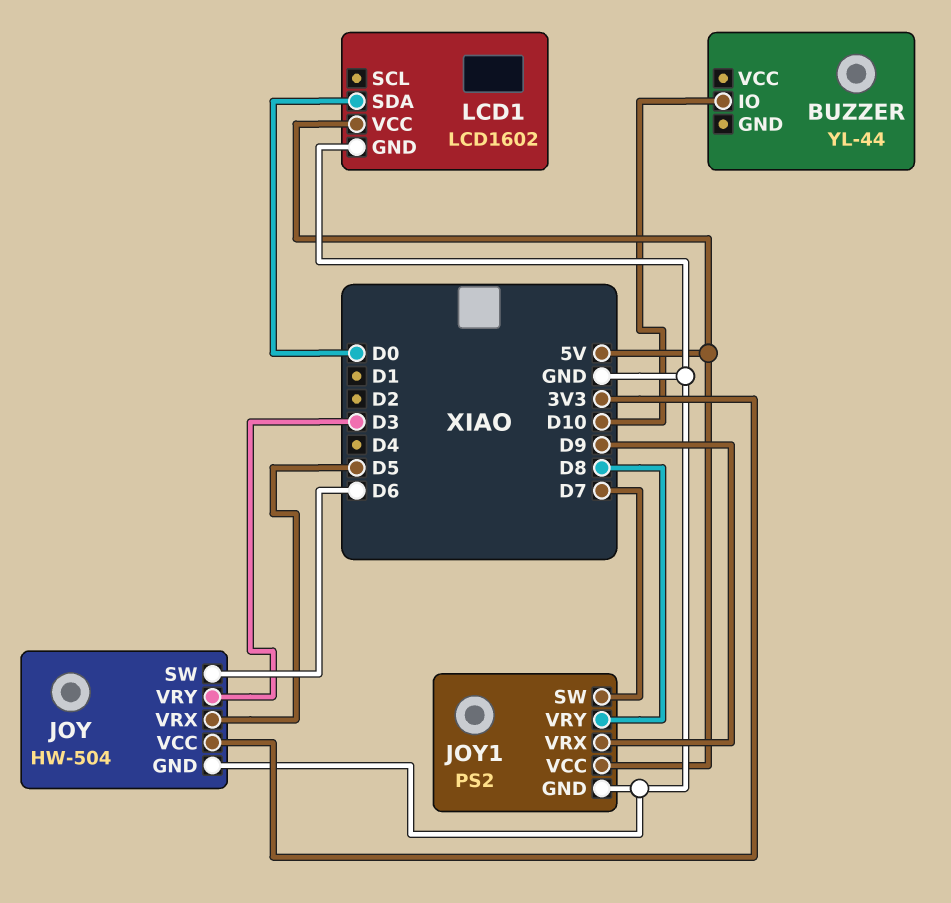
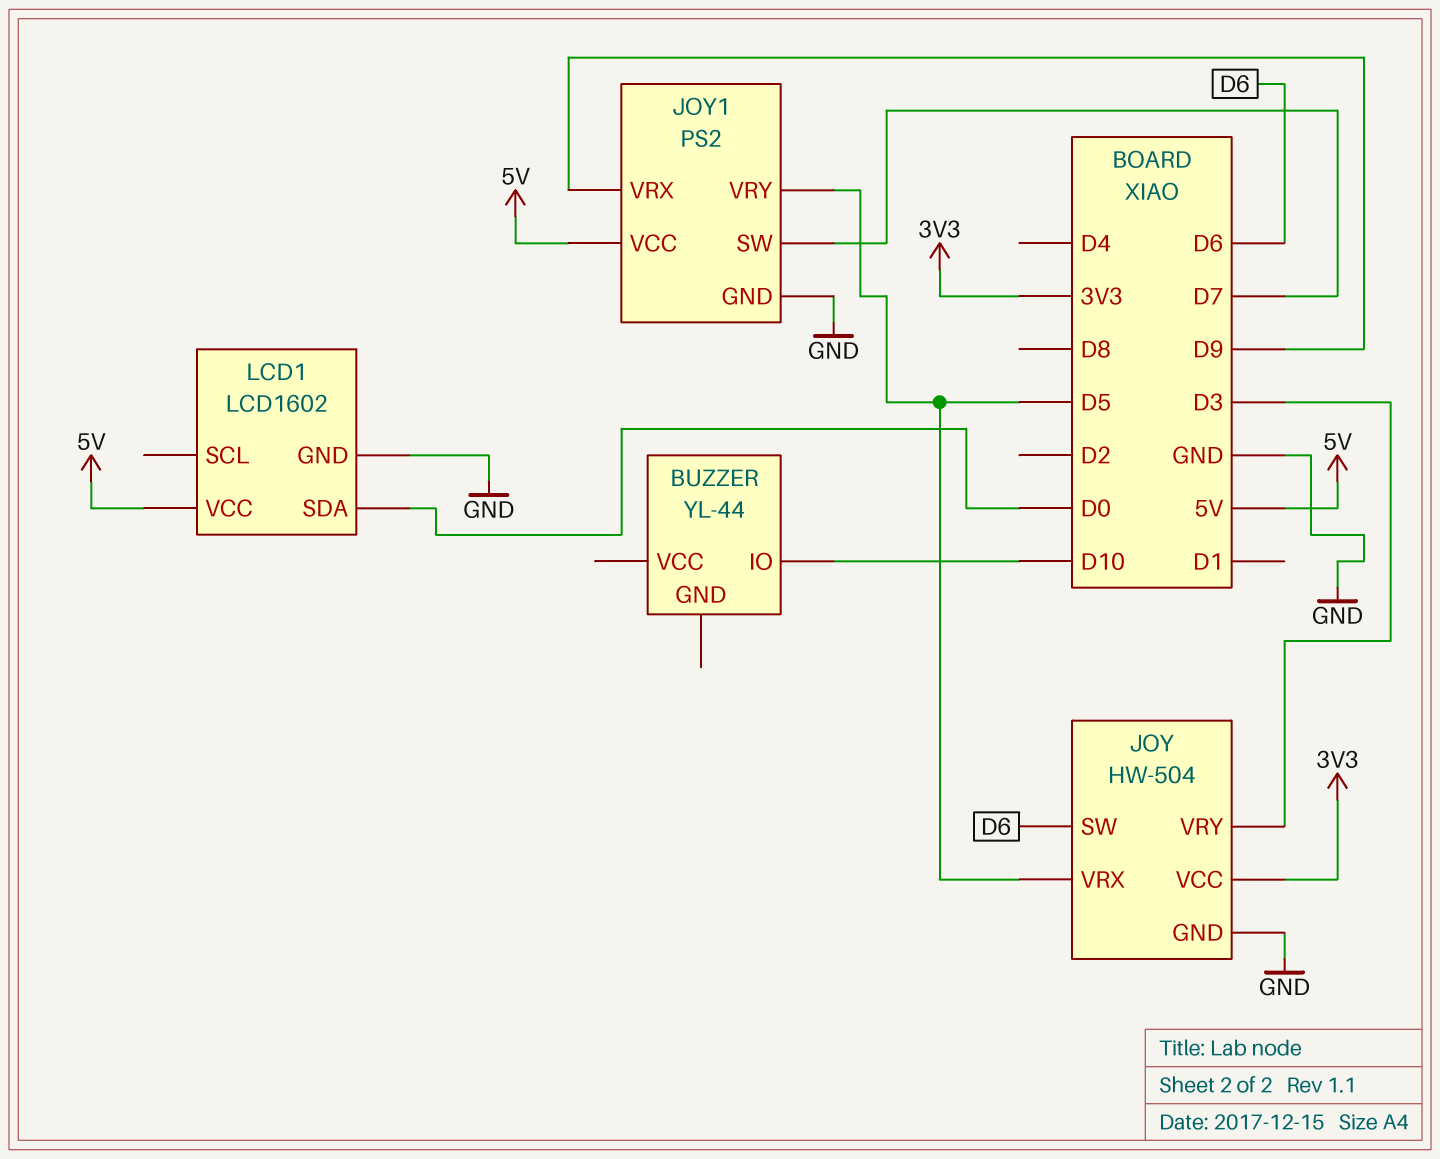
JOY1 pin VRY: D8 -> D5

